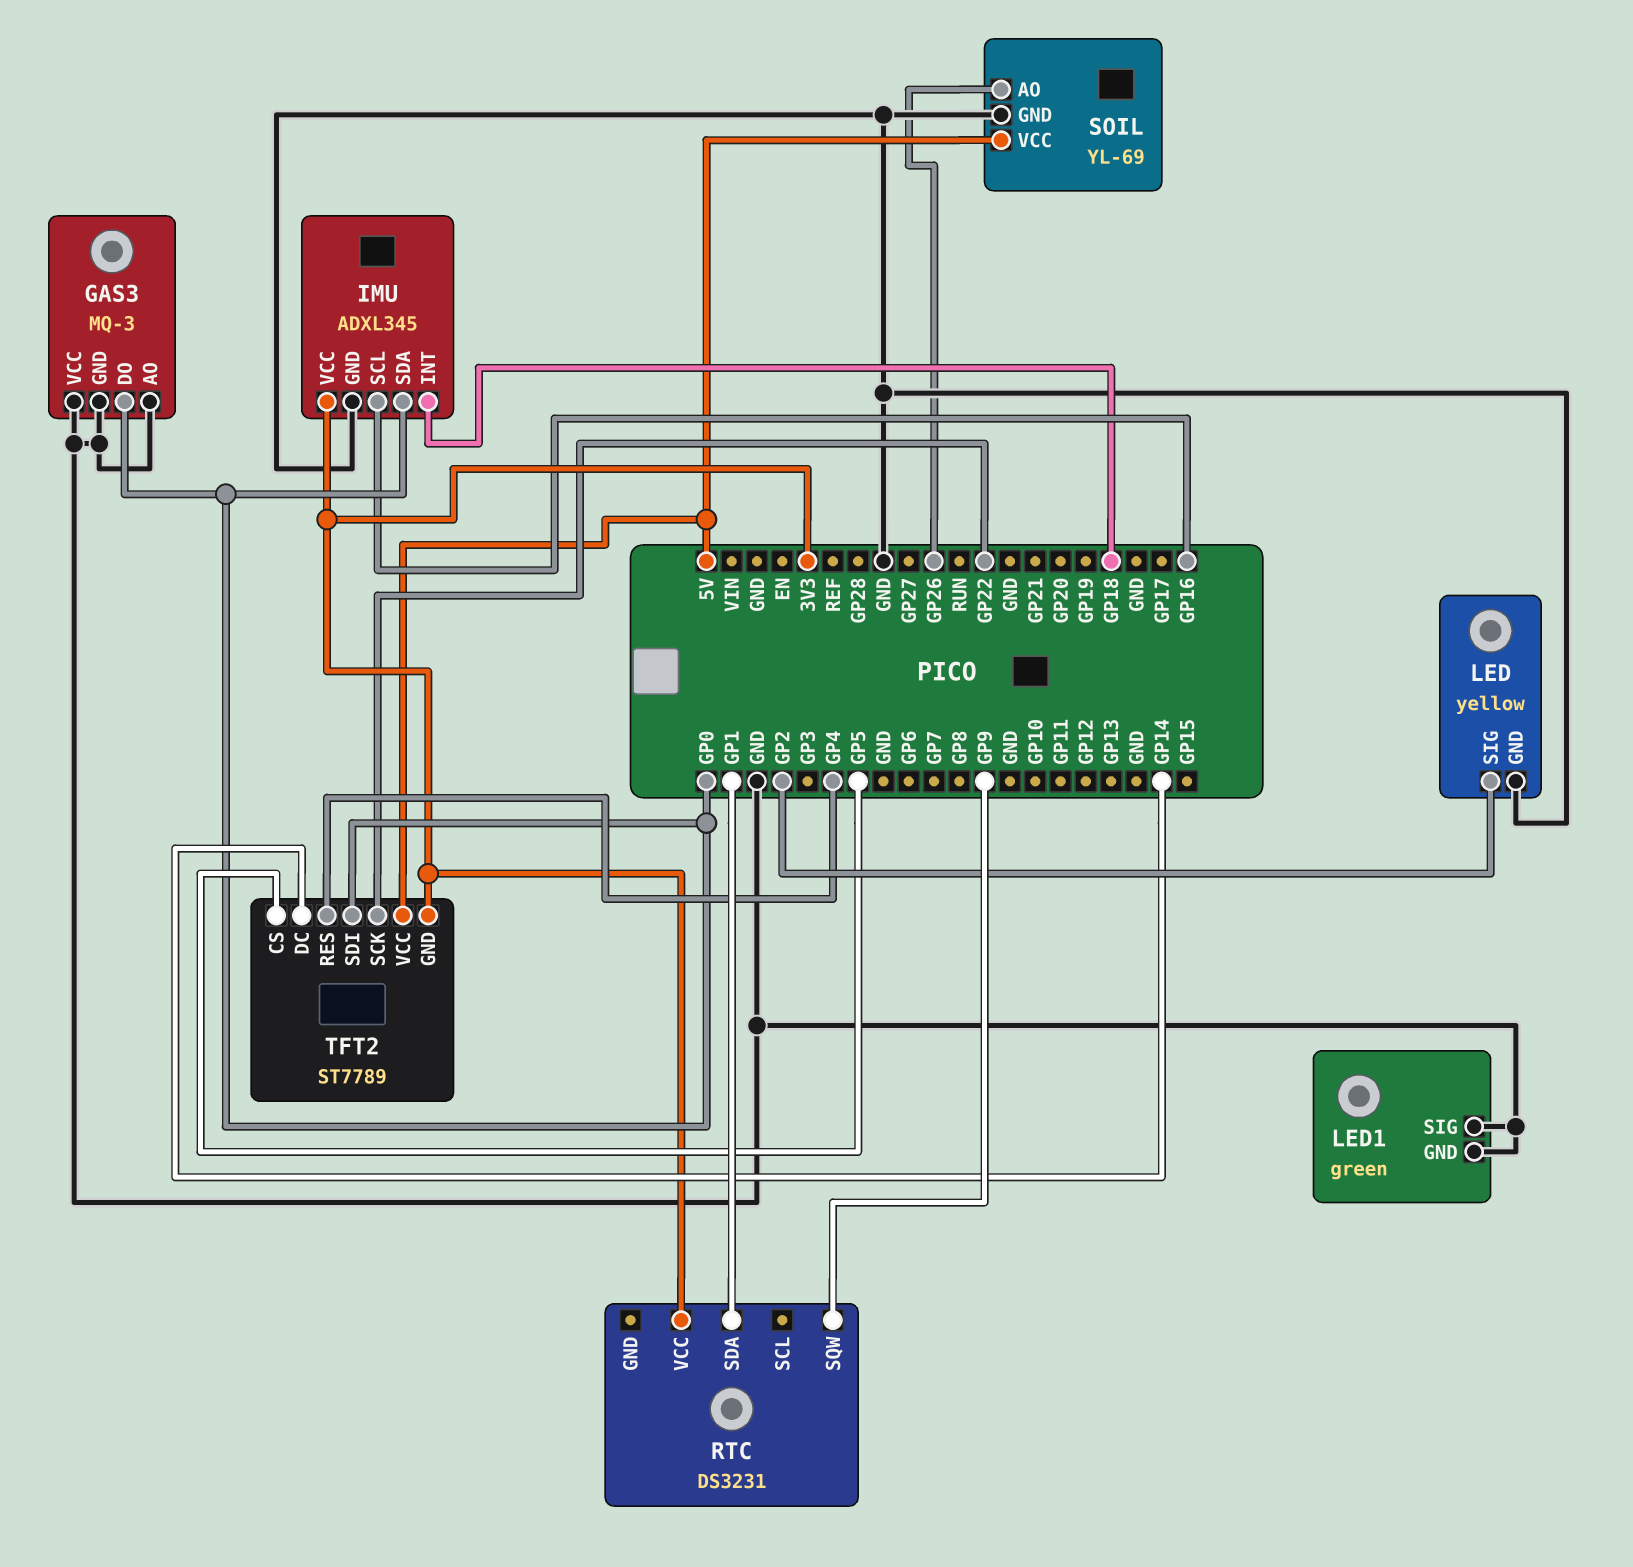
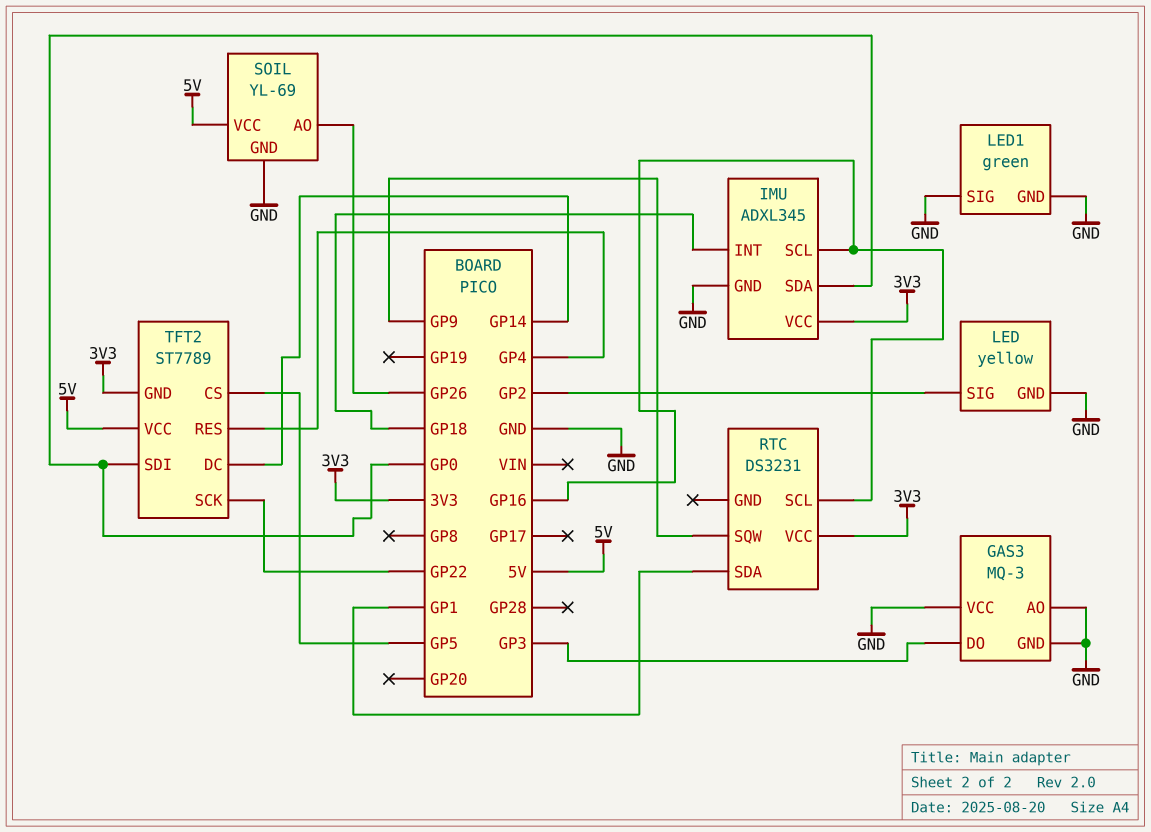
GAS3 pin DO: GP0 -> GP3
RTC pin SCL: none -> GP16

